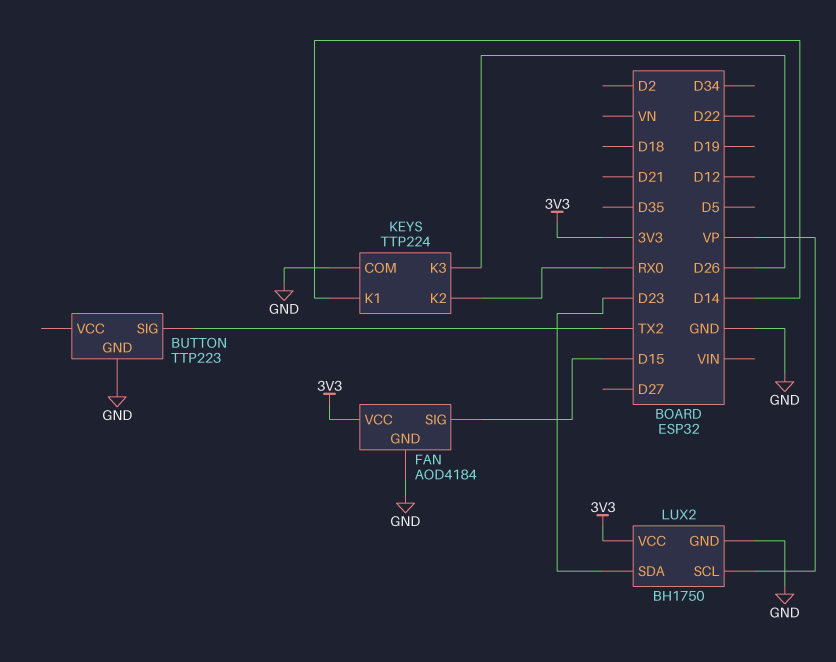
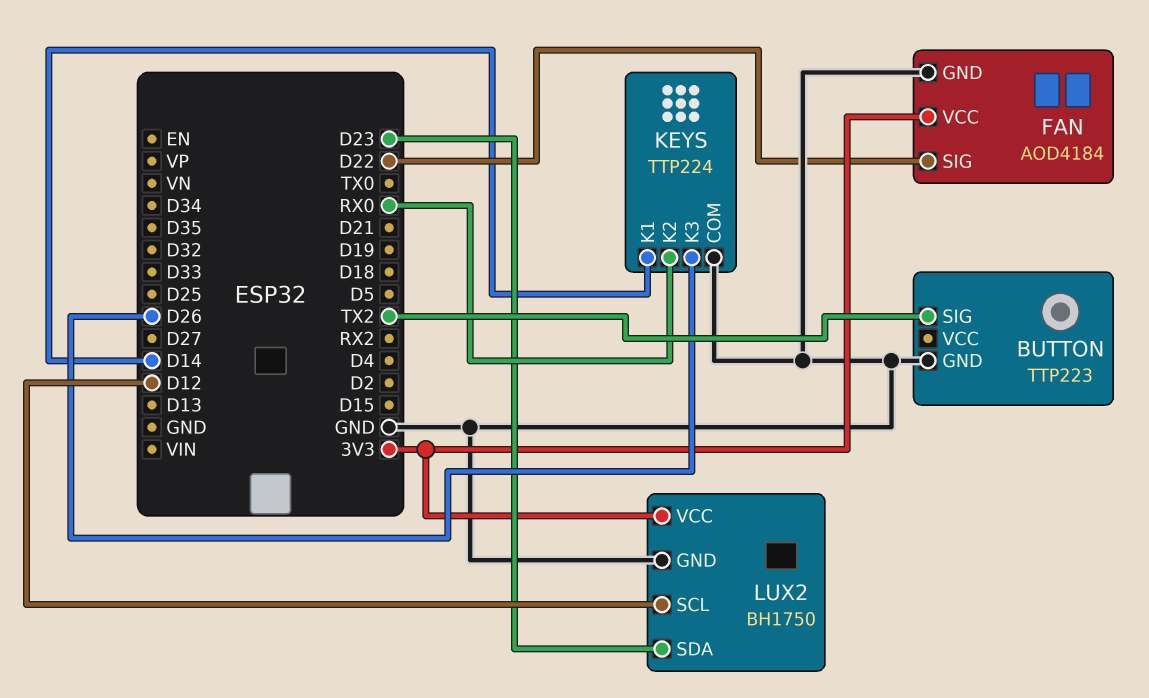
FAN pin SIG: D15 -> D22
LUX2 pin SCL: VP -> D12

